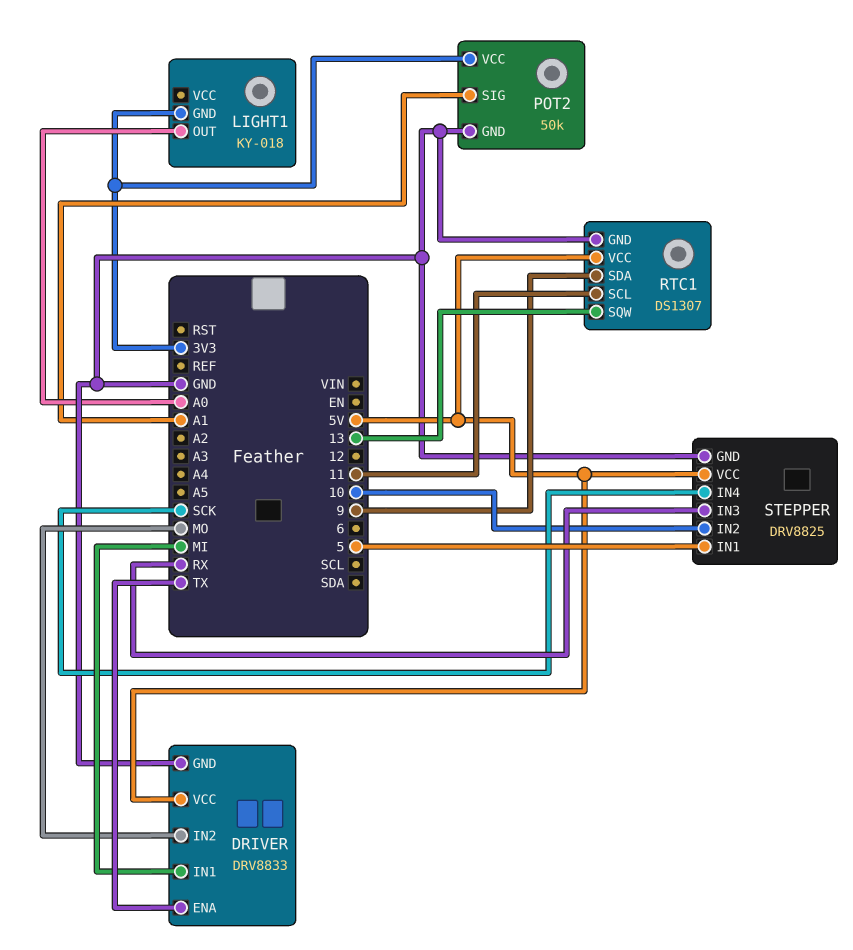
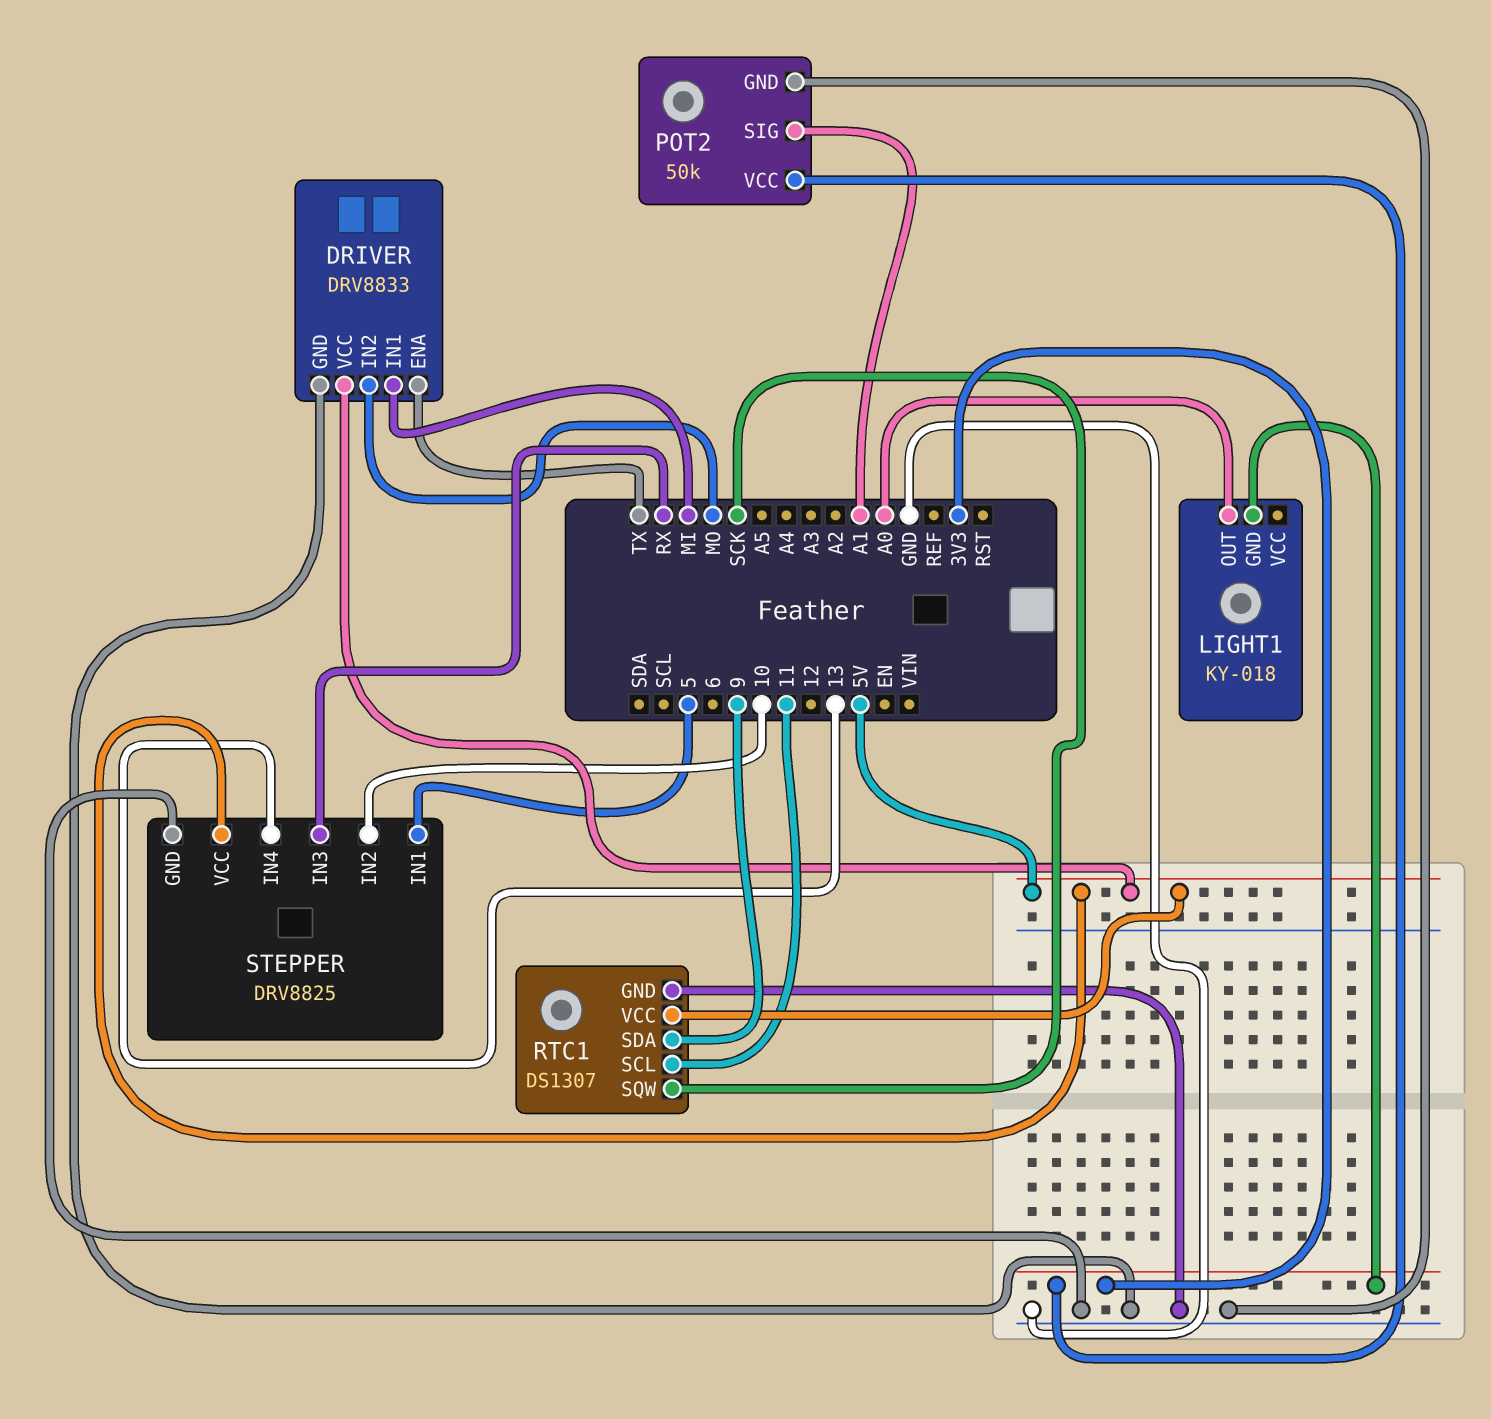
RTC1 pin SQW: 13 -> SCK
STEPPER pin IN4: SCK -> 13

